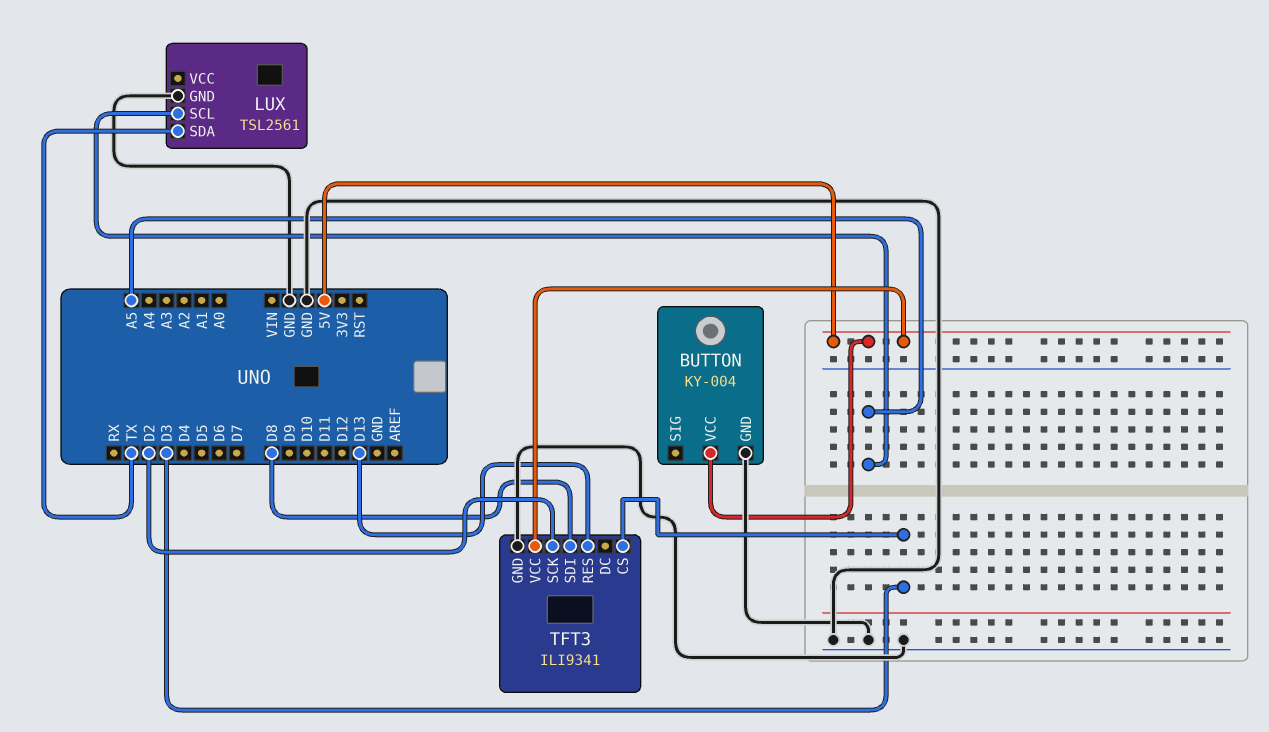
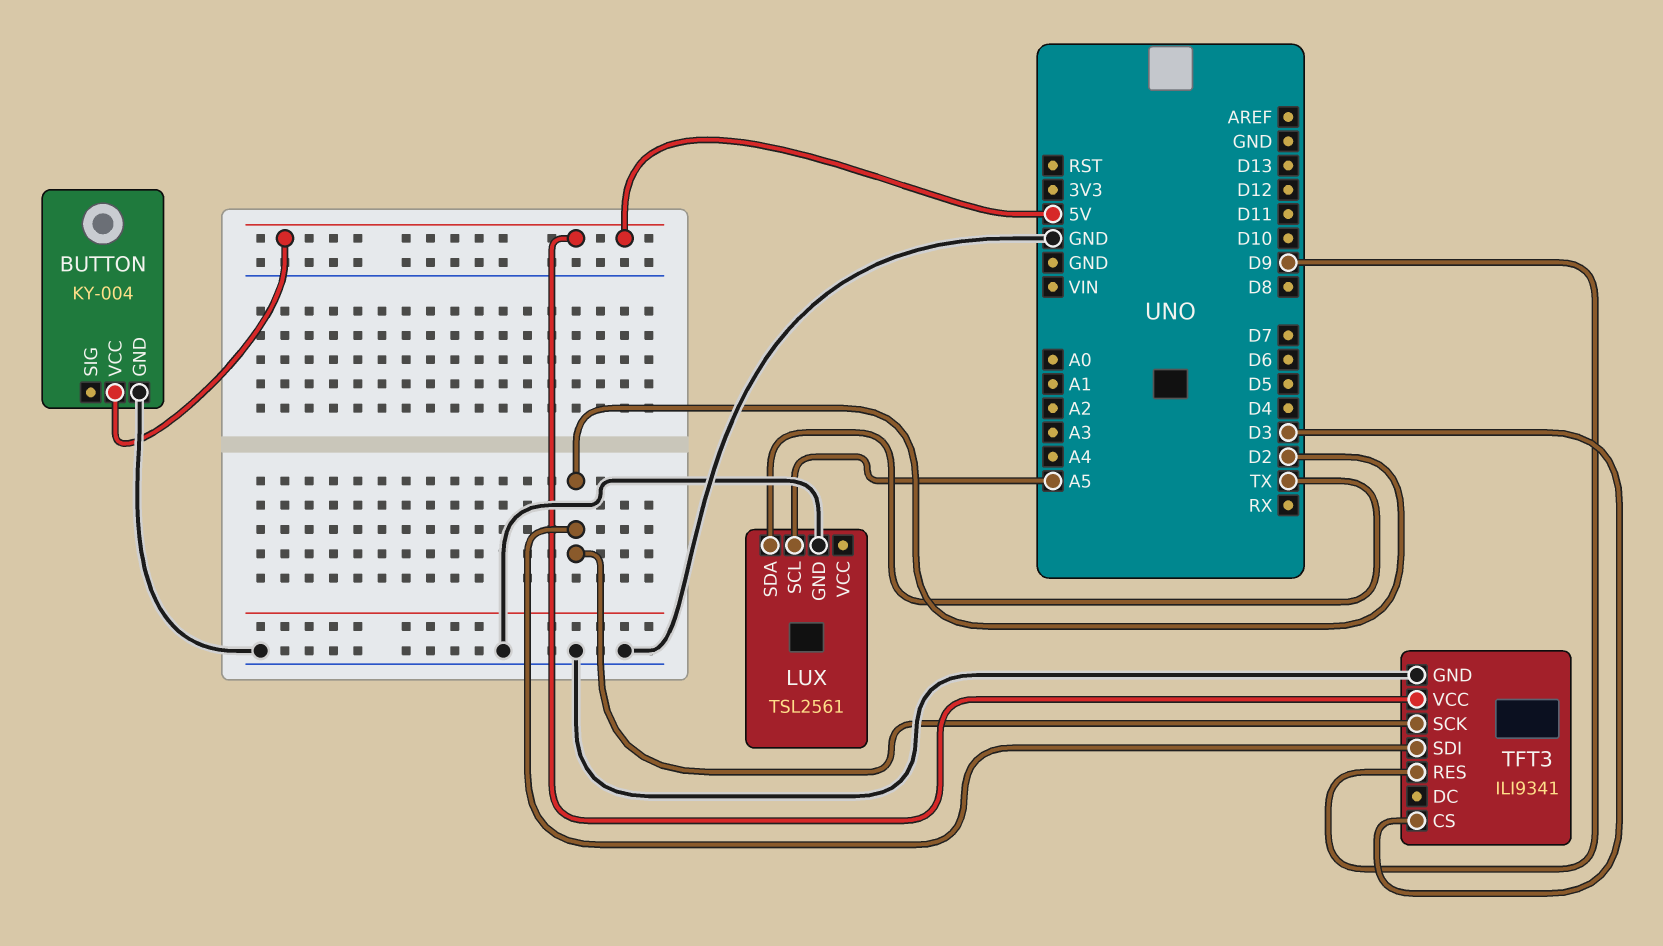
TFT3 pin RES: D13 -> D9
TFT3 pin SDI: D8 -> D2

